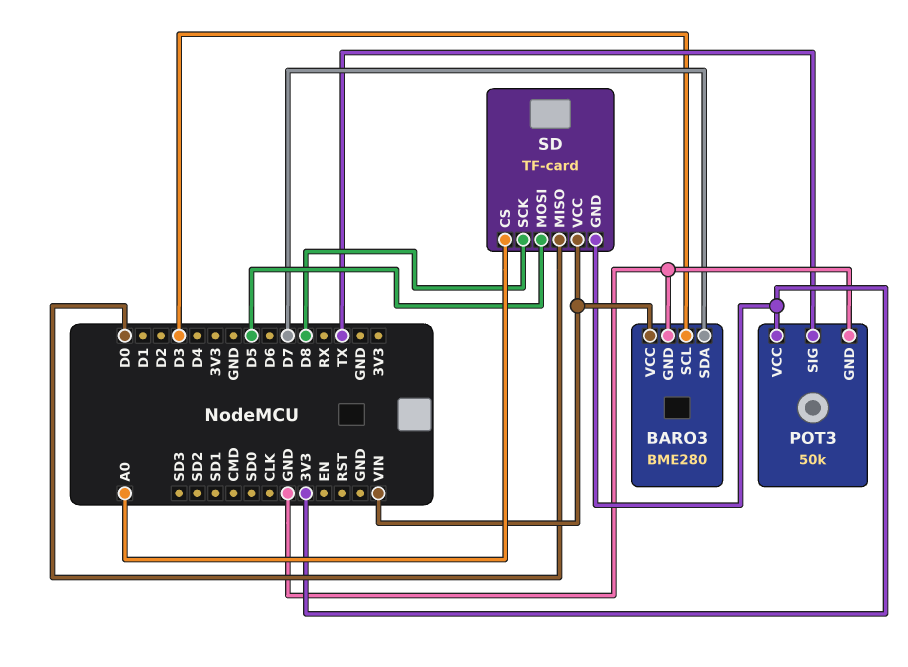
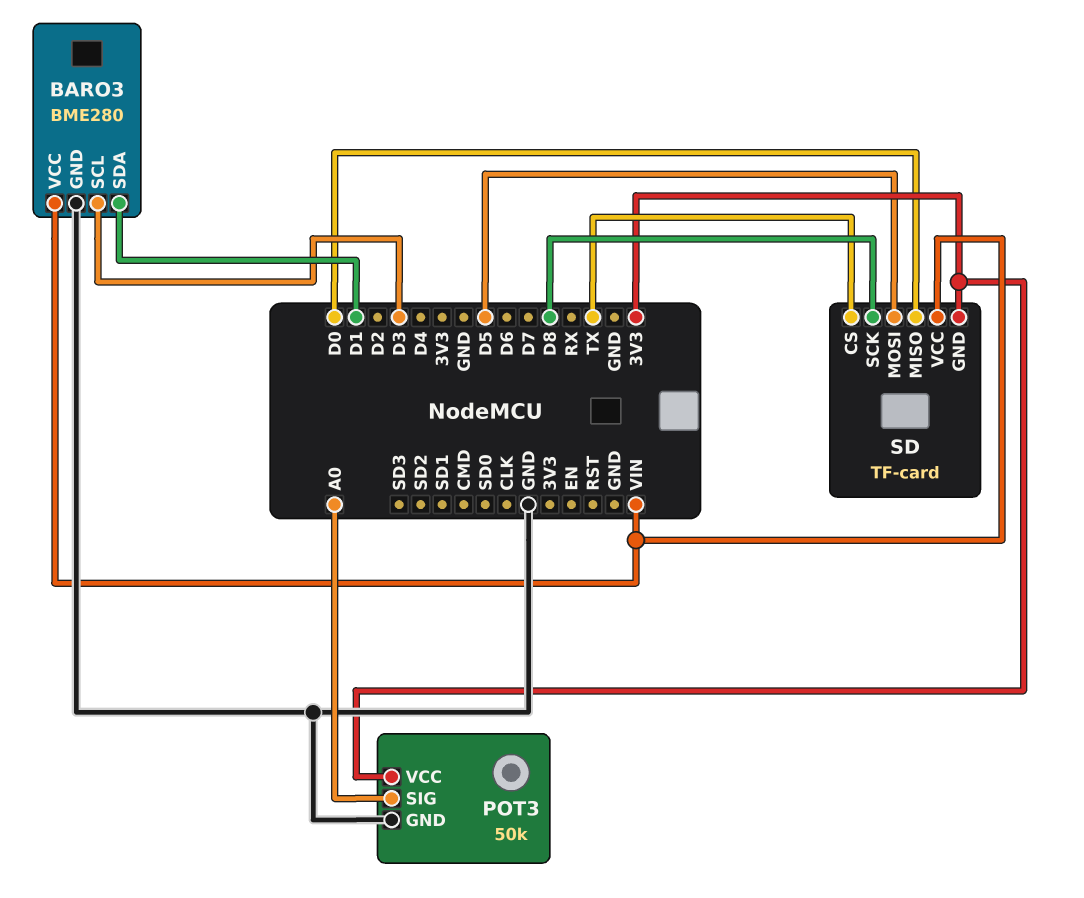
BARO3 pin SDA: D7 -> D1
POT3 pin SIG: TX -> A0
SD pin CS: A0 -> TX

